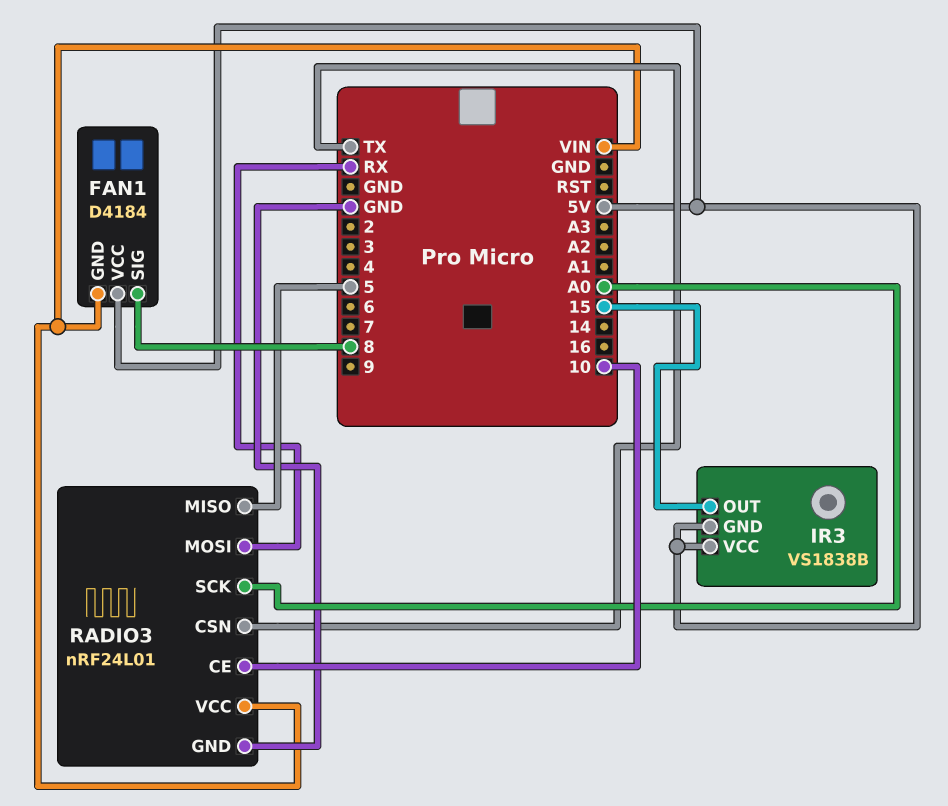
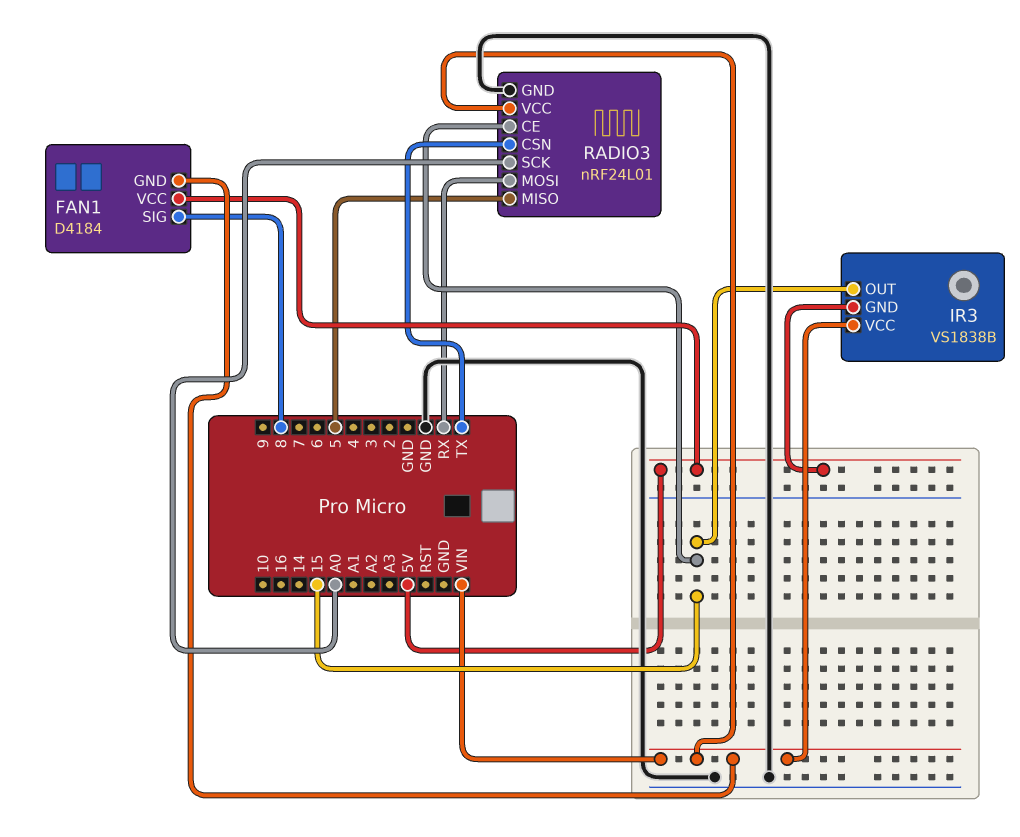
IR3 pin VCC: 5V -> VIN
RADIO3 pin CE: 10 -> 15

